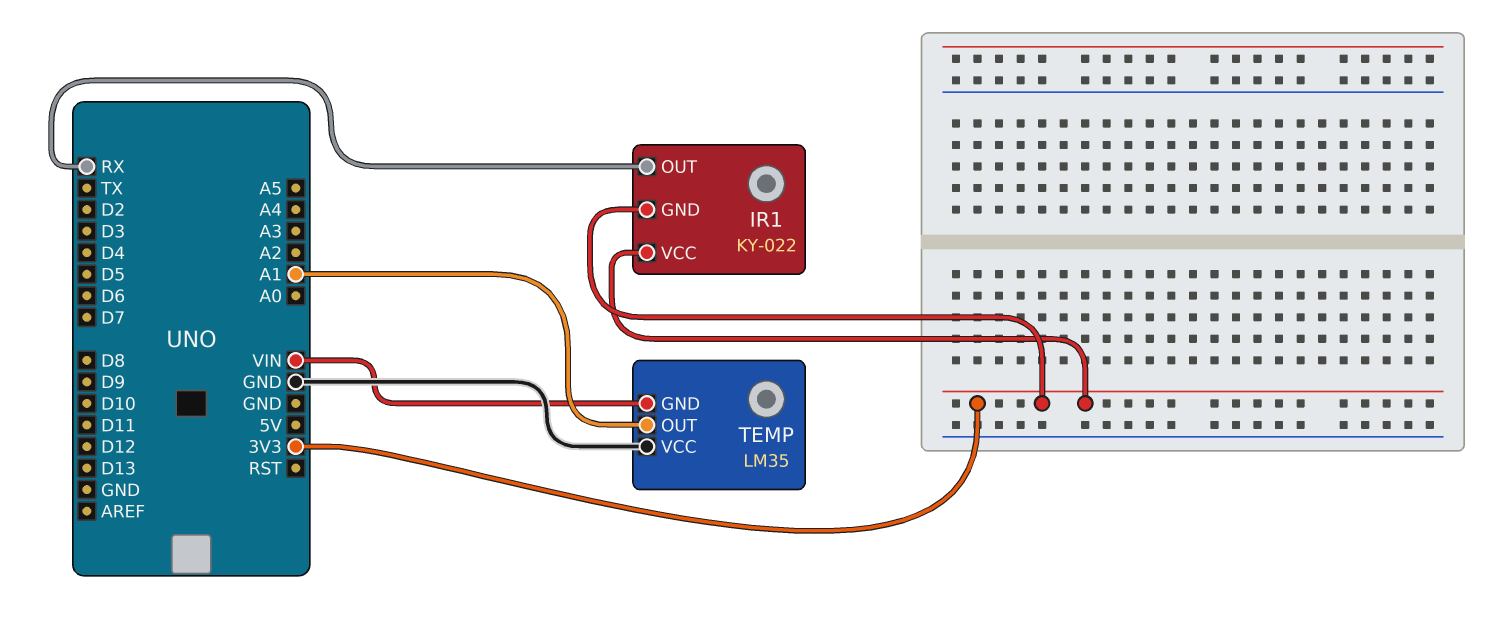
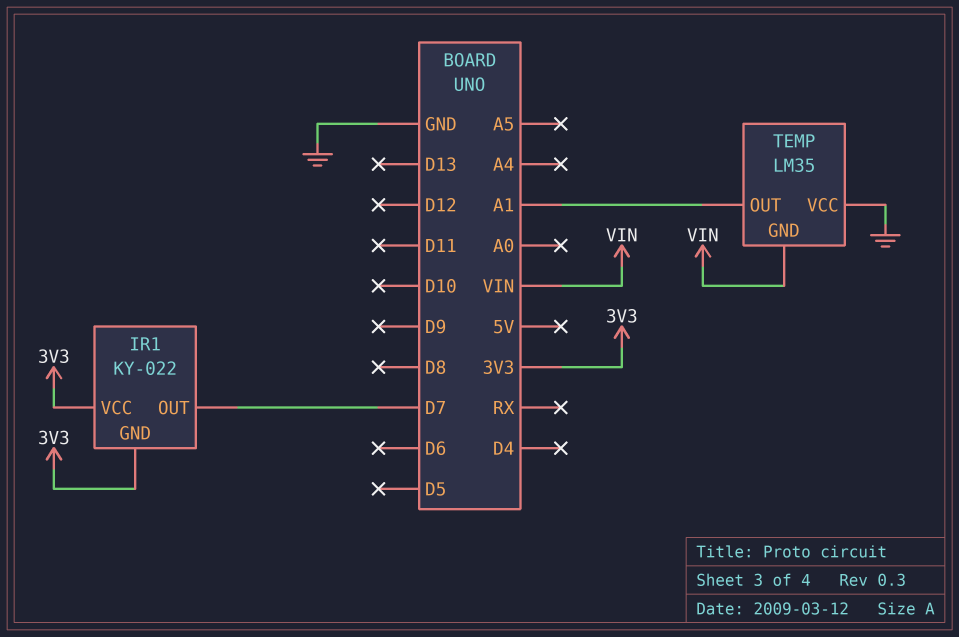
IR1 pin OUT: RX -> D7

